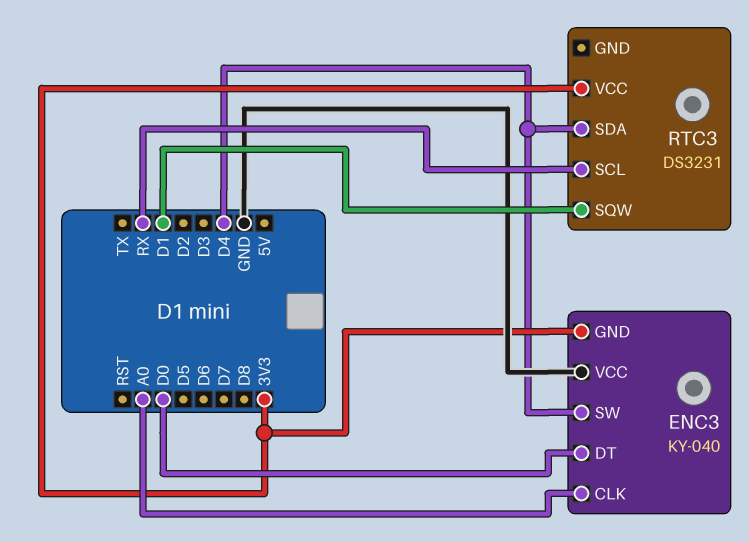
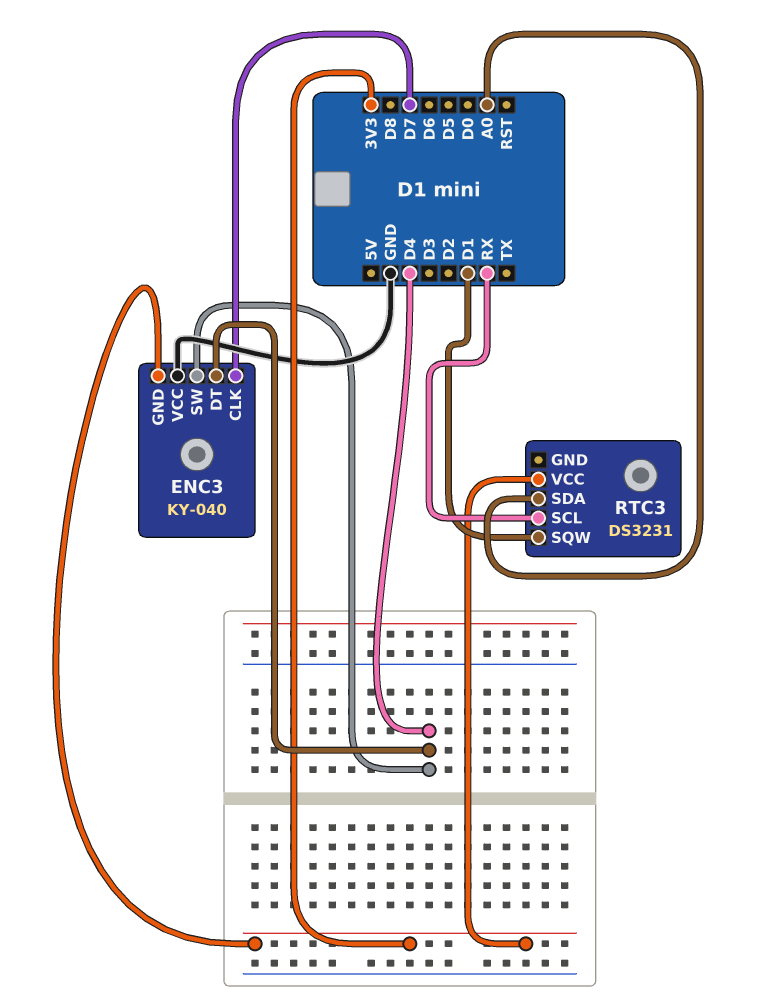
ENC3 pin CLK: A0 -> D7
ENC3 pin DT: D0 -> D4
RTC3 pin SDA: D4 -> A0

